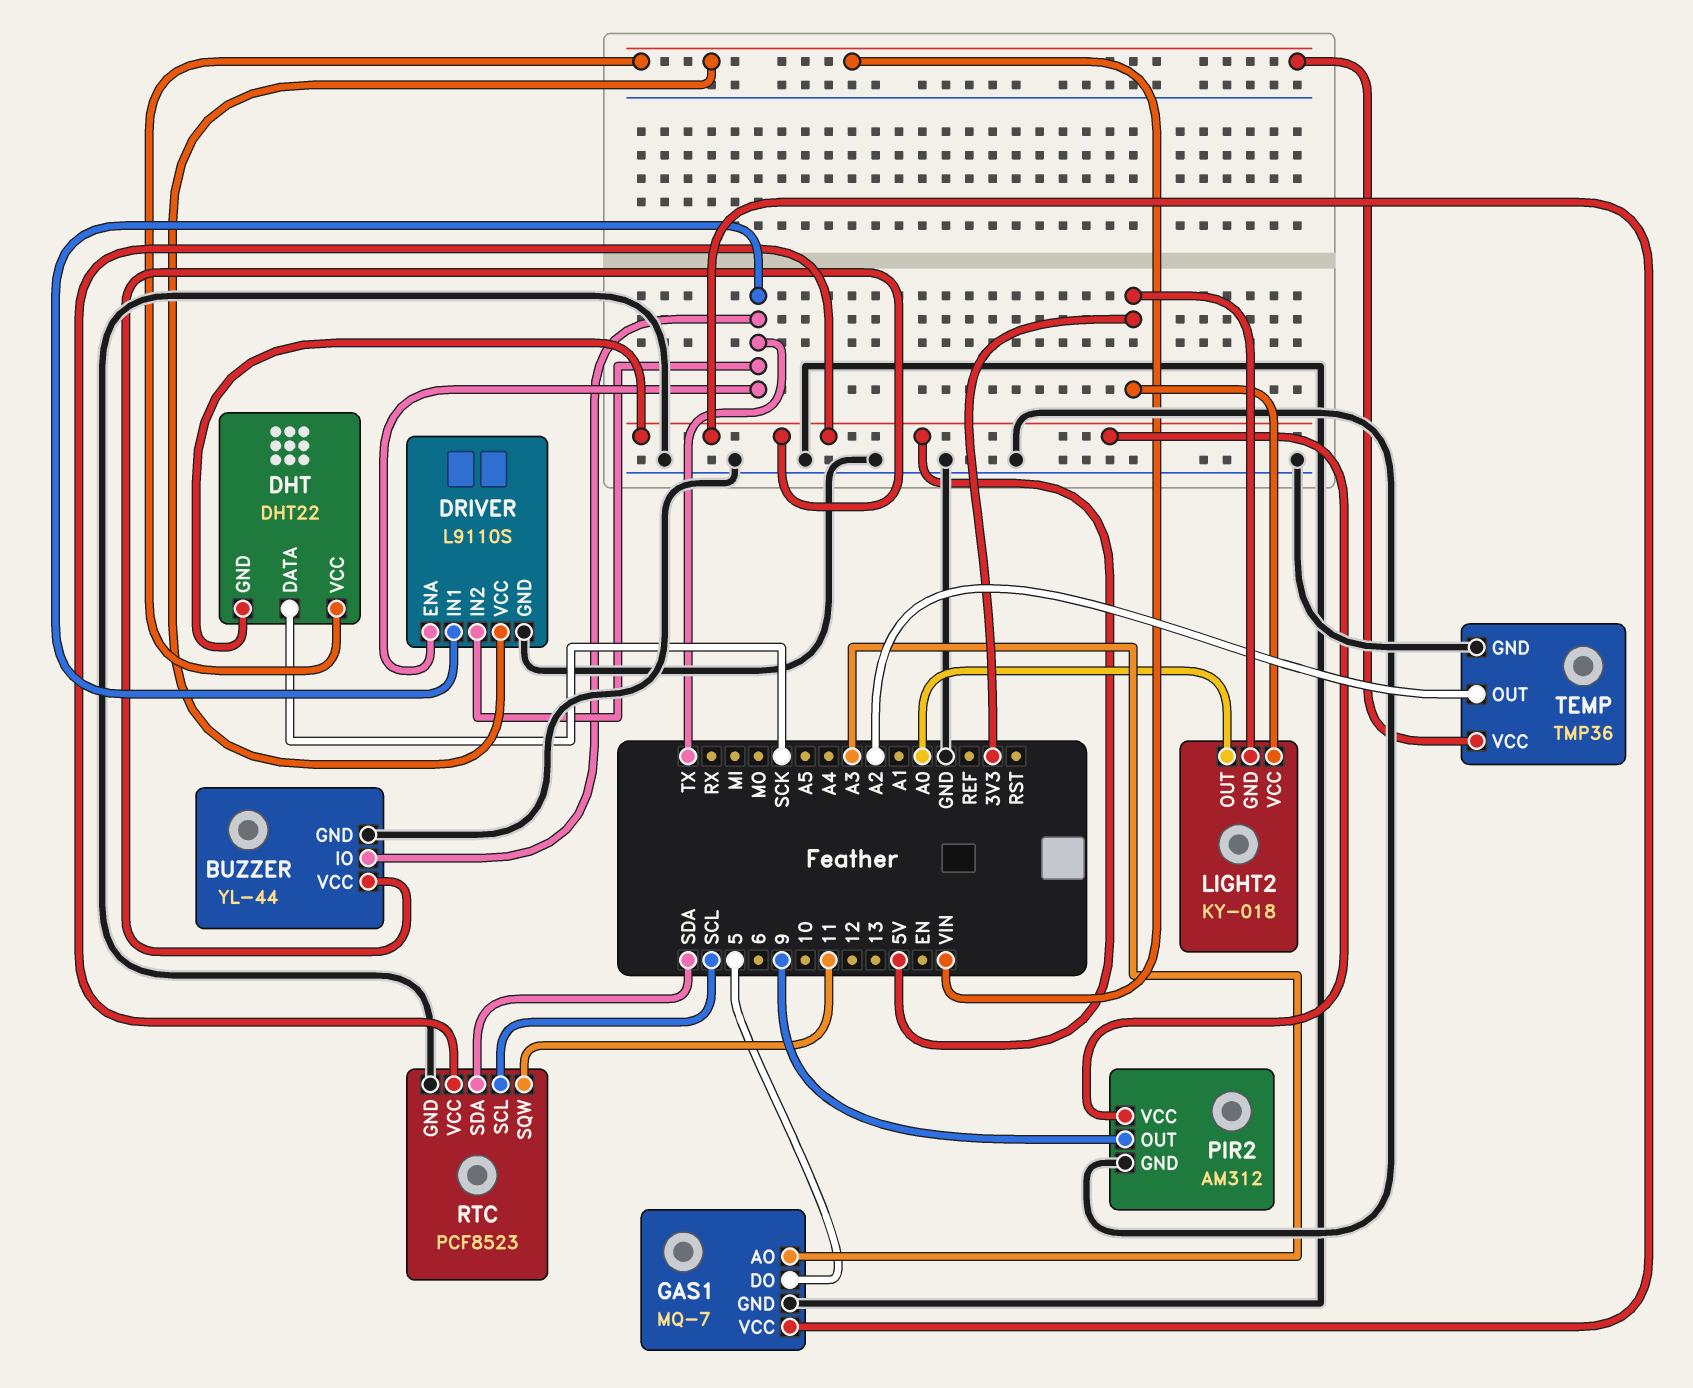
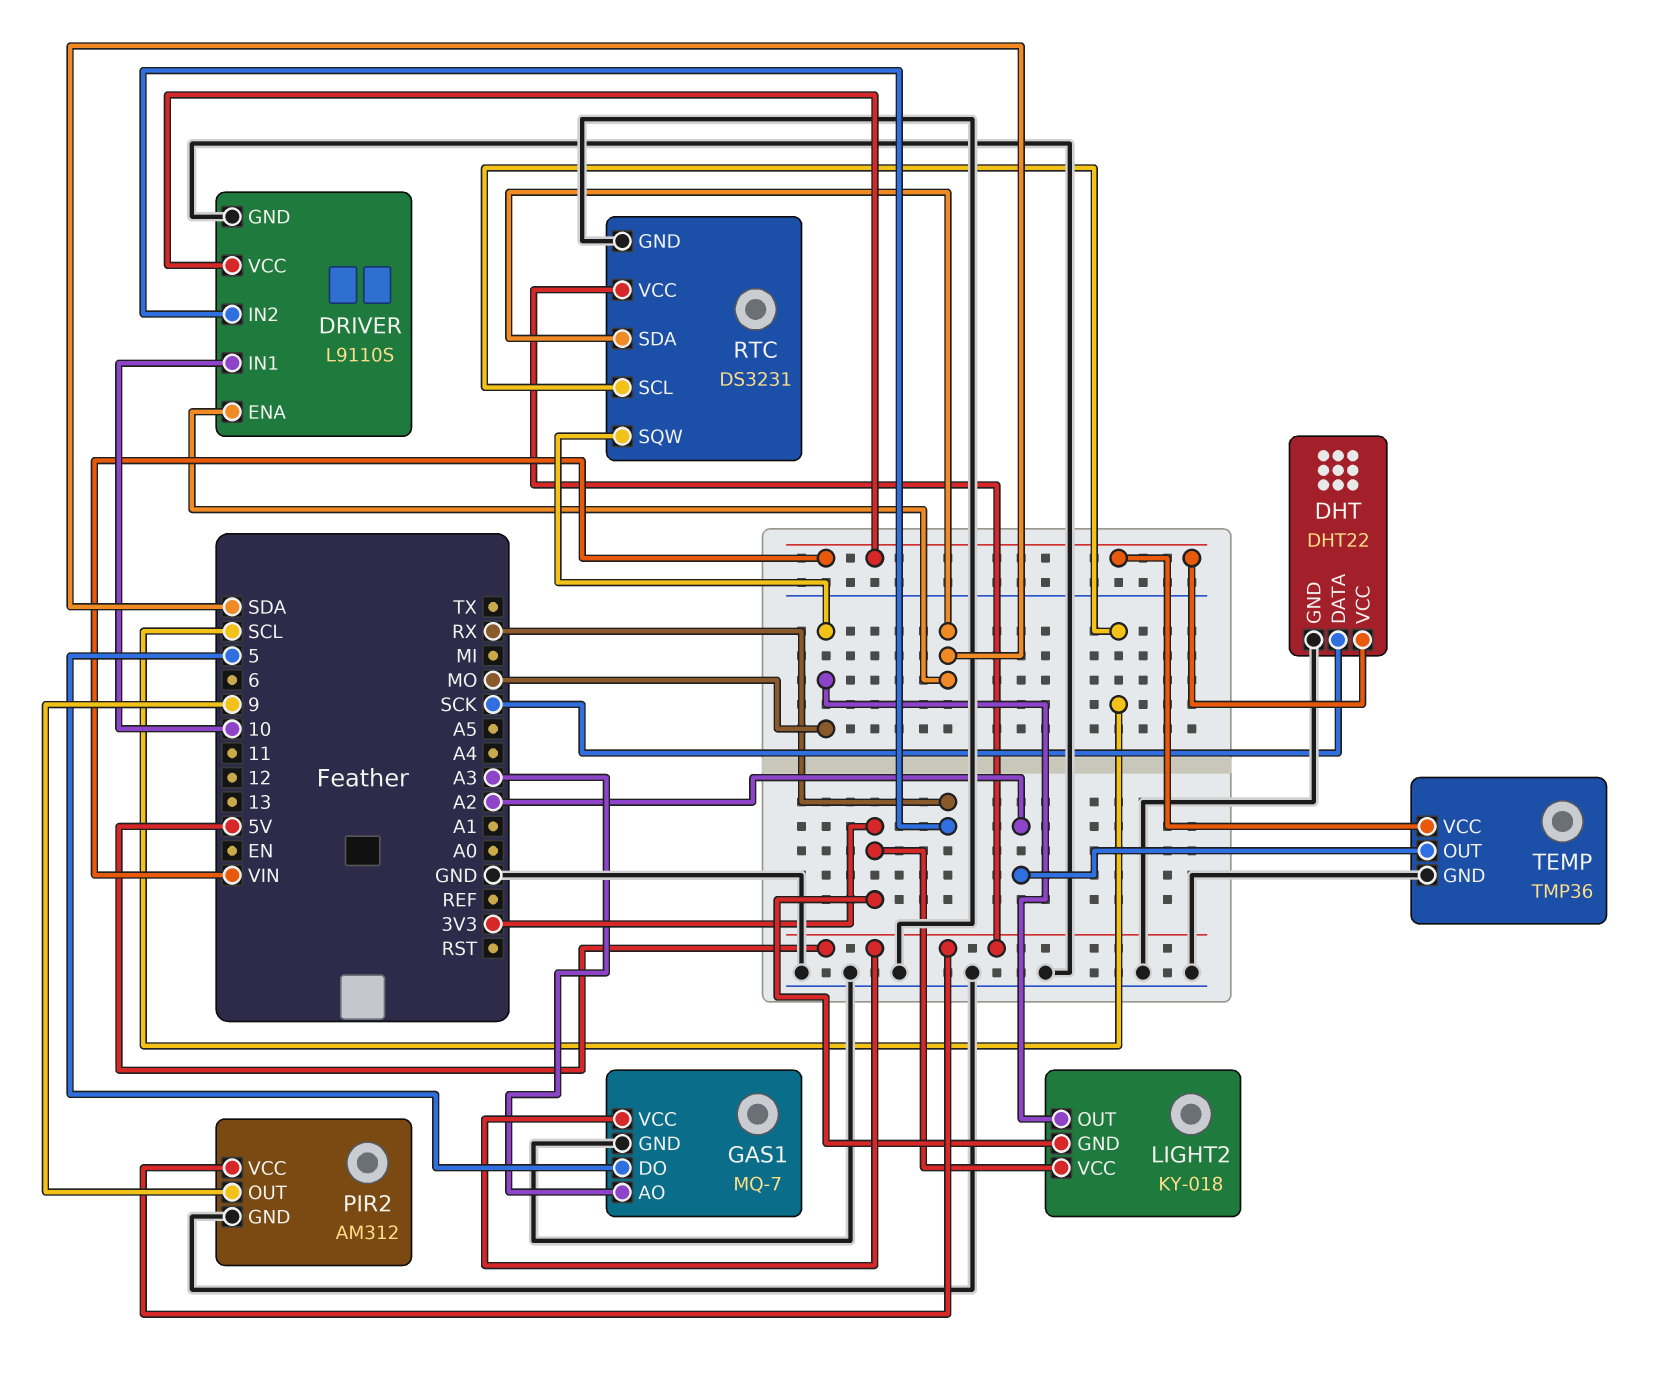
BUZZER: YL-44 -> none
BUZZER pin GND: GND -> none
BUZZER pin IO: TX -> none
BUZZER pin VCC: 5V -> none
DHT pin GND: 5V -> GND
DRIVER pin ENA: TX -> SDA
DRIVER pin IN1: TX -> 10
DRIVER pin IN2: TX -> RX
LIGHT2 pin OUT: A0 -> MO
RTC: PCF8523 -> DS3231
RTC pin SQW: 11 -> MO

